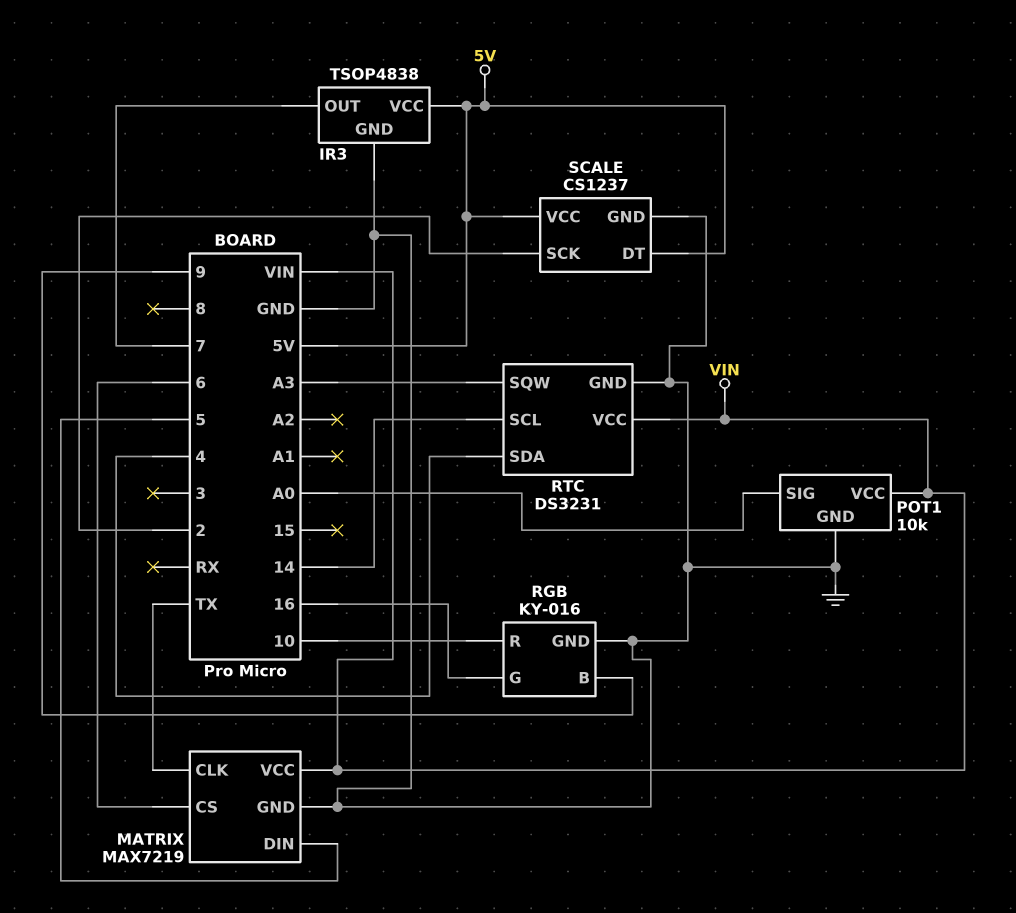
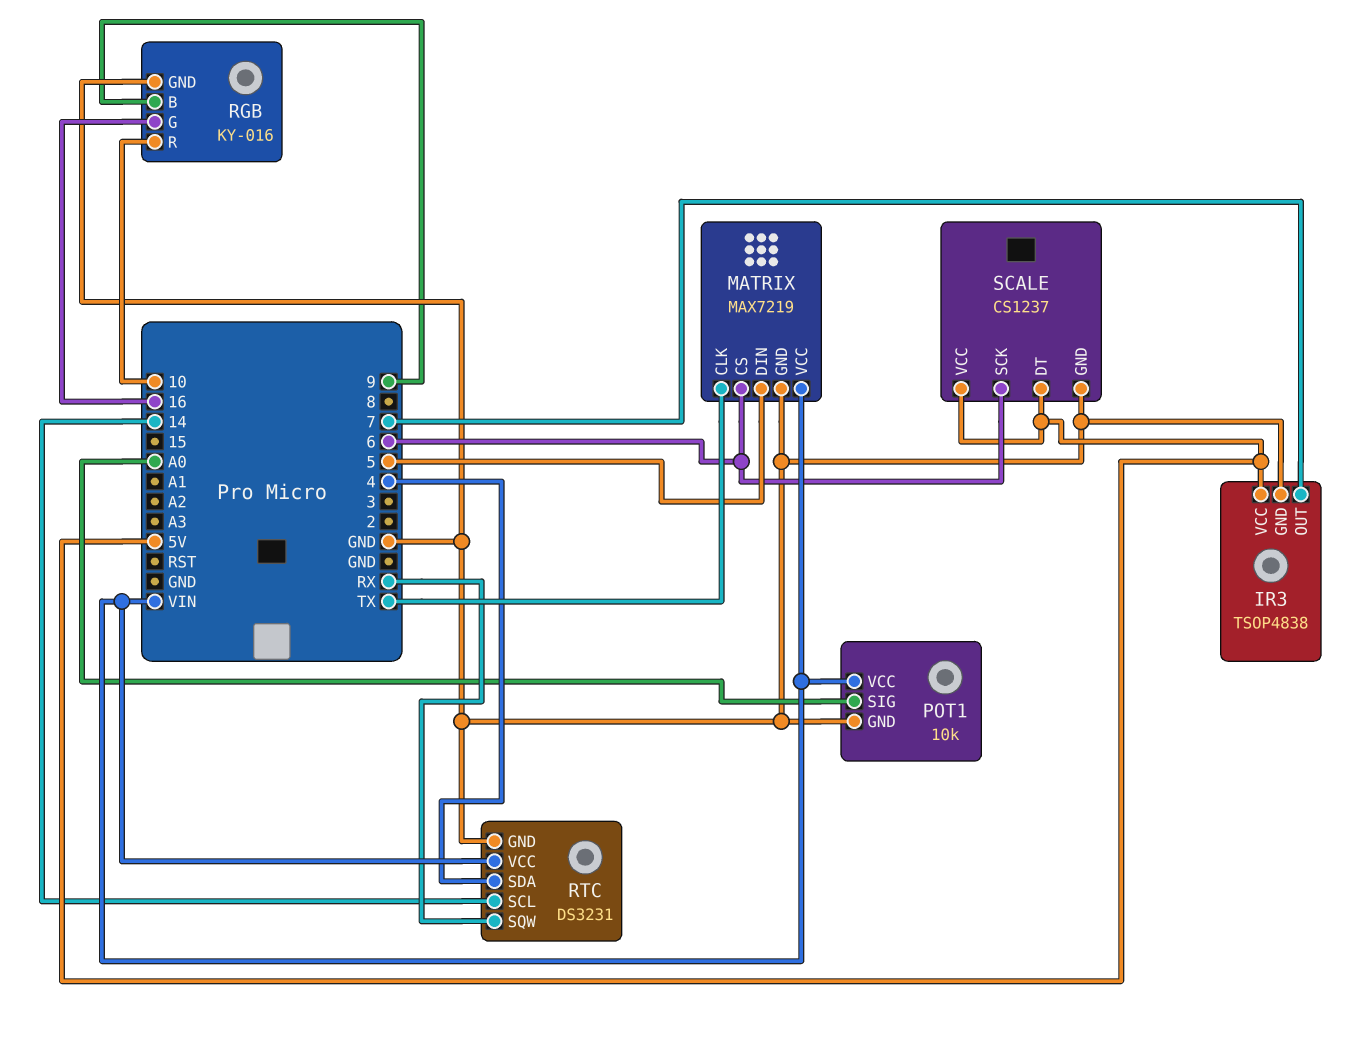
RTC pin SQW: A3 -> RX
SCALE pin SCK: 2 -> 6

